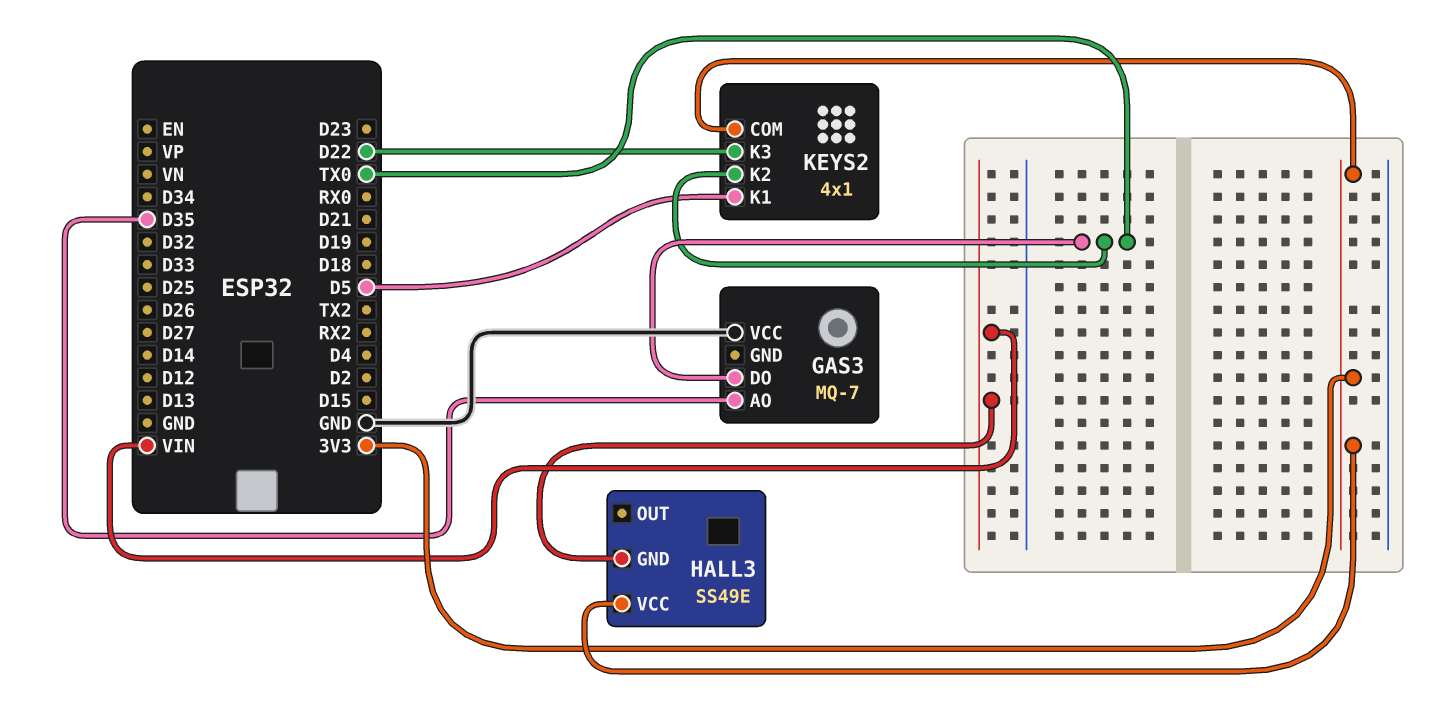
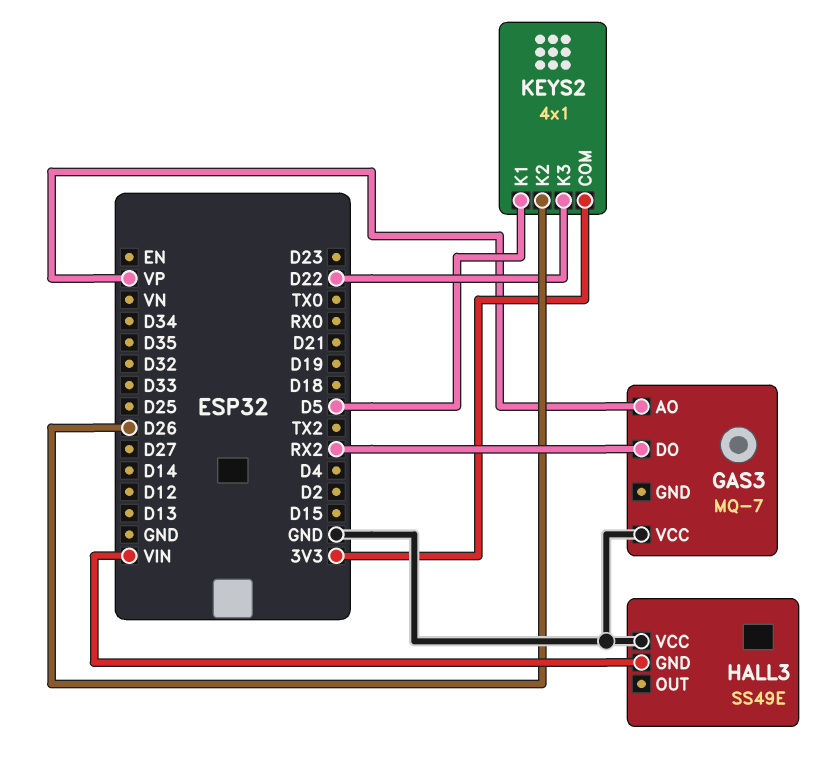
GAS3 pin AO: D35 -> VP
GAS3 pin DO: TX0 -> RX2
HALL3 pin VCC: 3V3 -> GND
KEYS2 pin K2: TX0 -> D26

